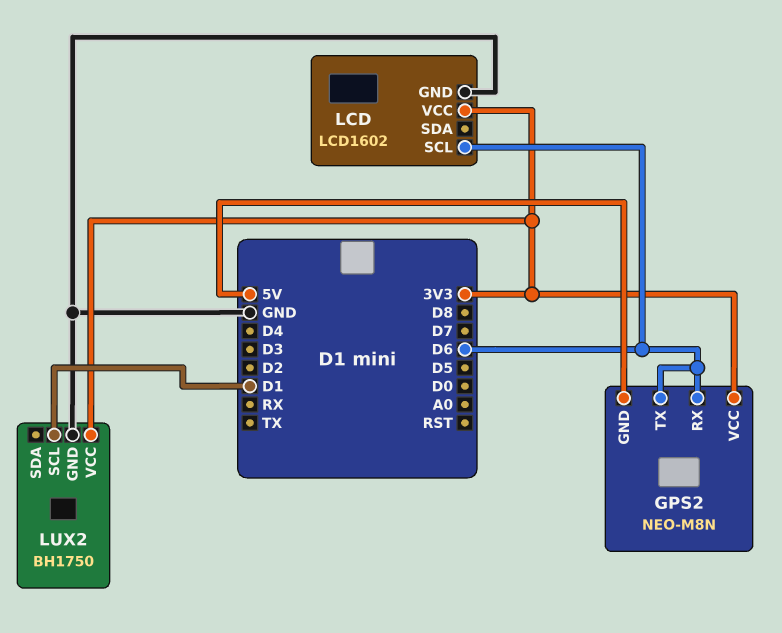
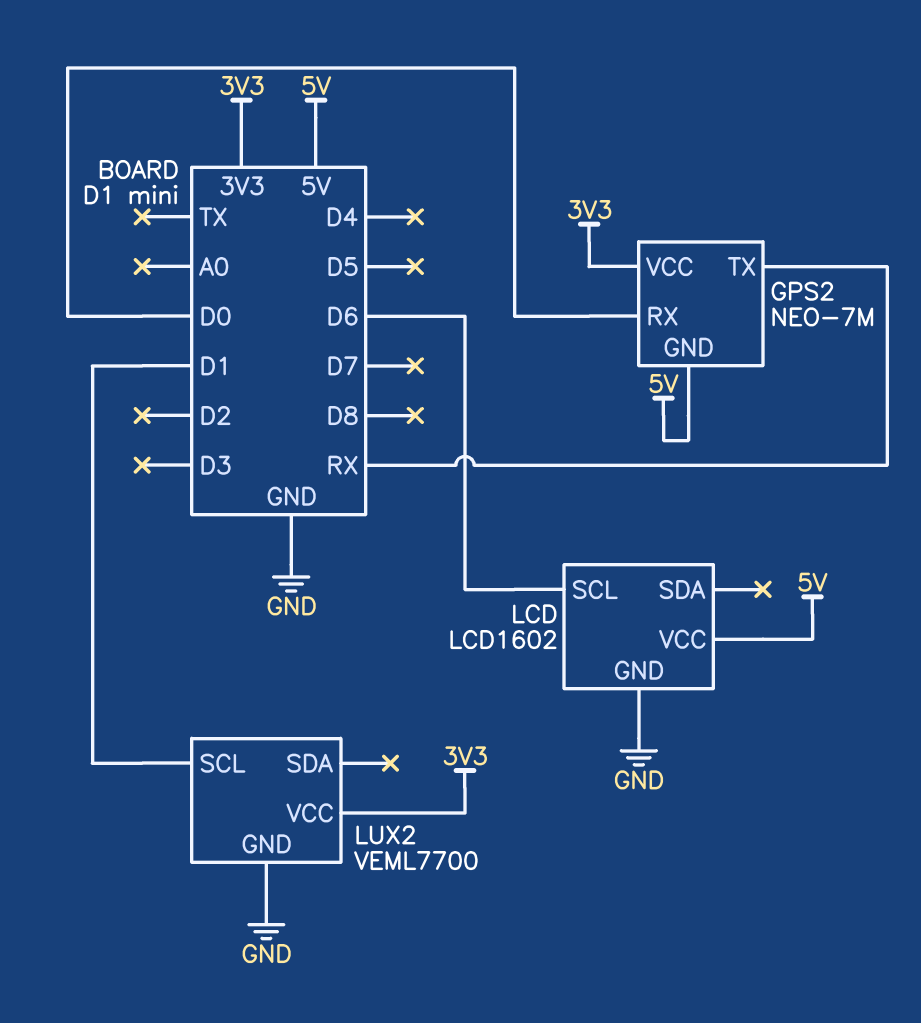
GPS2: NEO-M8N -> NEO-7M
GPS2 pin RX: D6 -> D0
GPS2 pin TX: D6 -> RX
LCD pin VCC: 3V3 -> 5V
LUX2: BH1750 -> VEML7700

